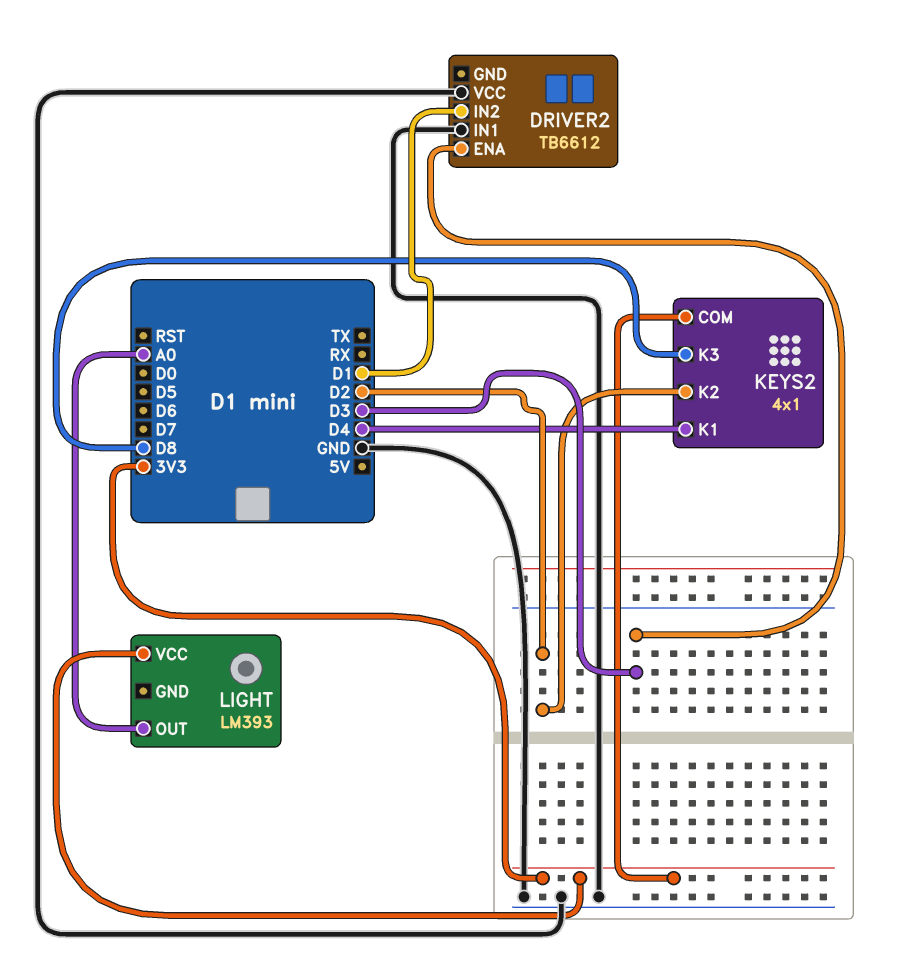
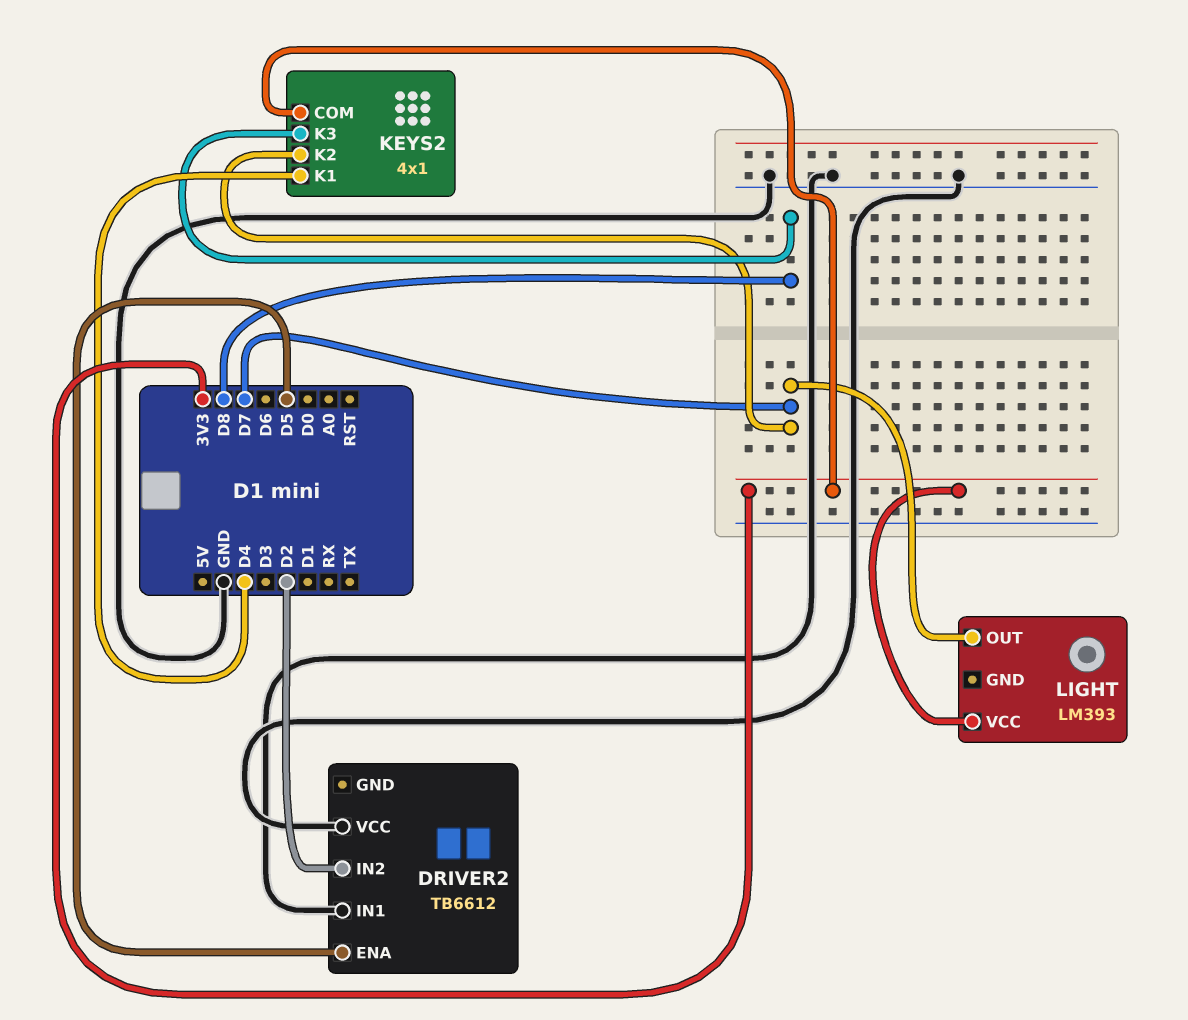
DRIVER2 pin ENA: D3 -> D5
DRIVER2 pin IN2: D1 -> D2
KEYS2 pin K2: D2 -> D7
LIGHT pin OUT: A0 -> D7

